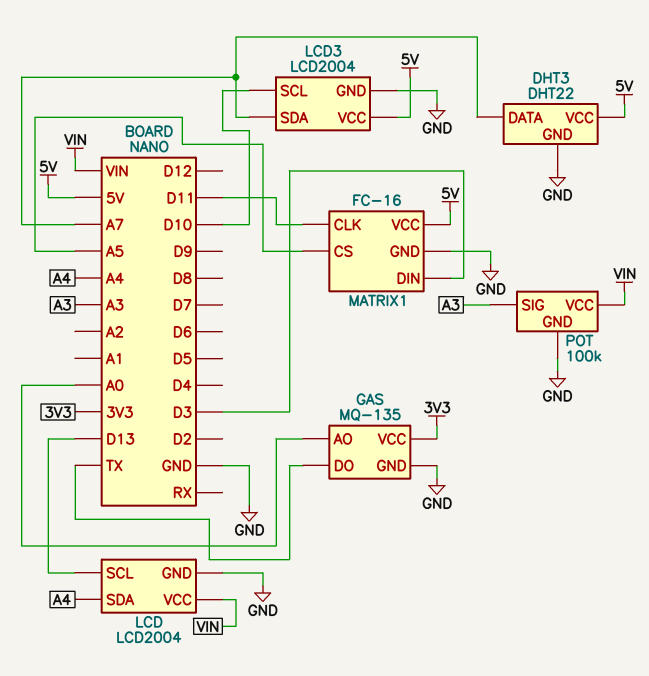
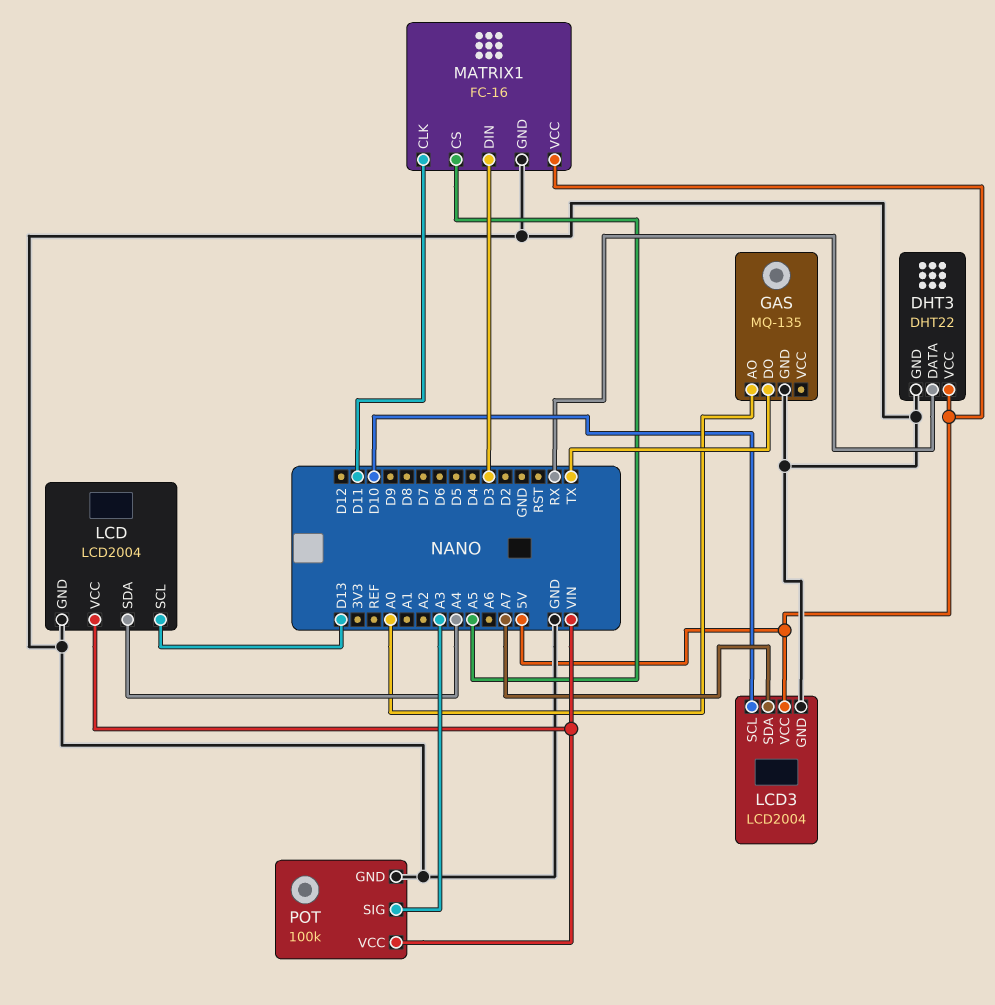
DHT3 pin DATA: A7 -> RX
GAS pin VCC: 3V3 -> none

